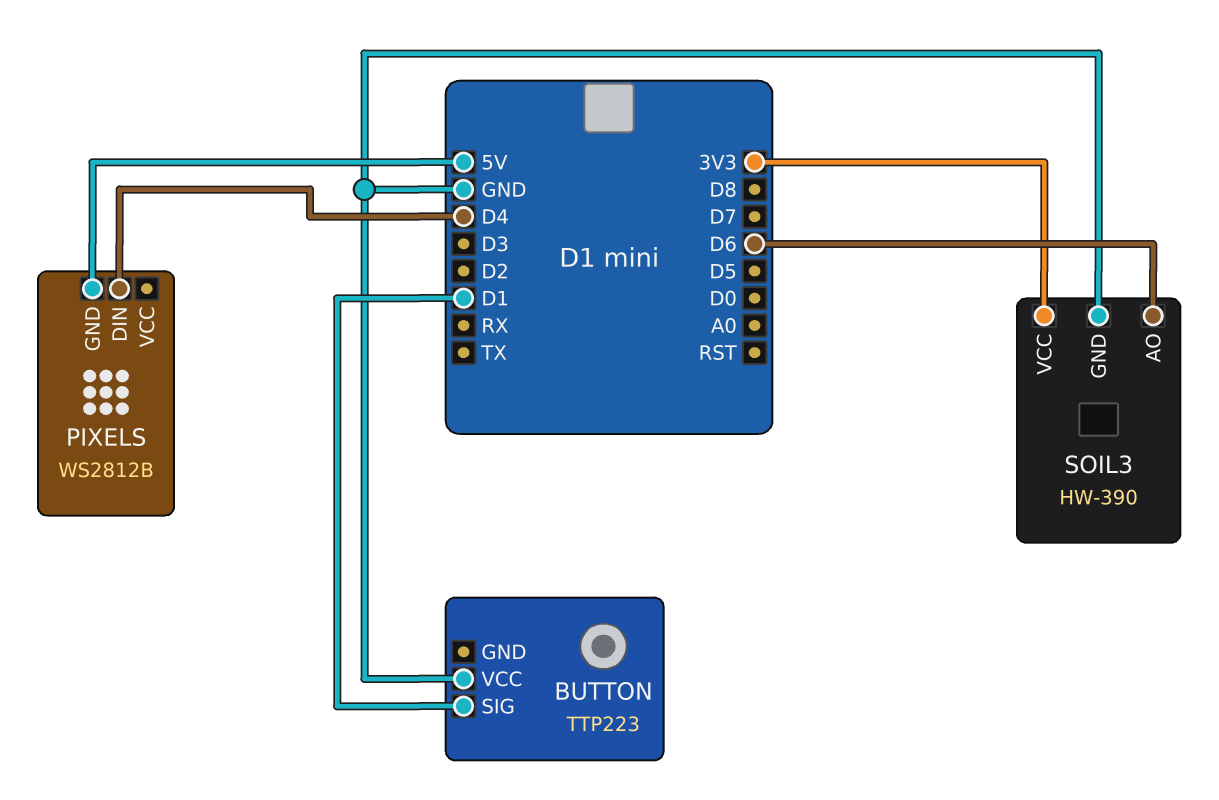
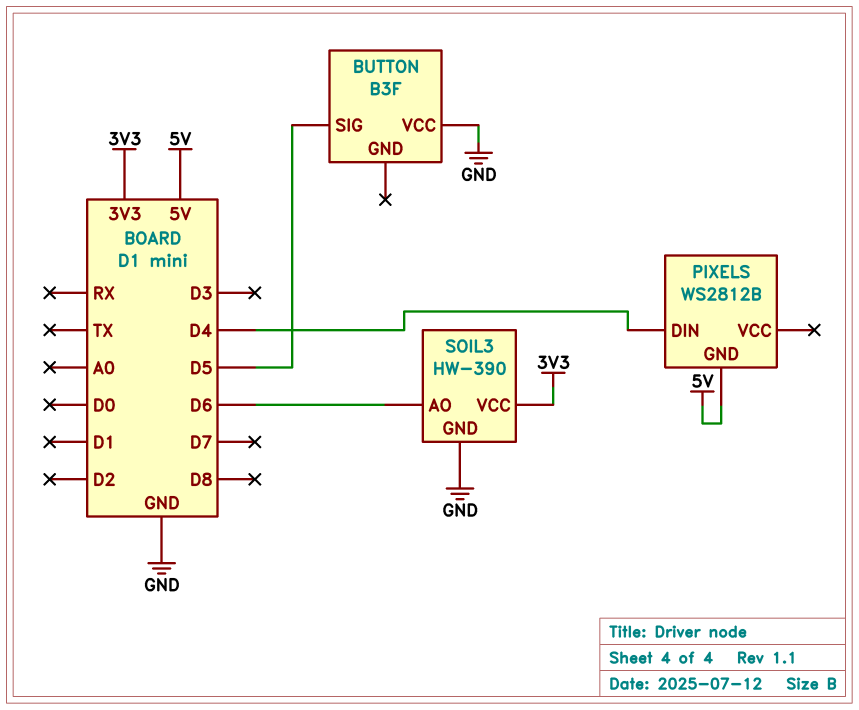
BUTTON: TTP223 -> B3F
BUTTON pin SIG: D1 -> D5

